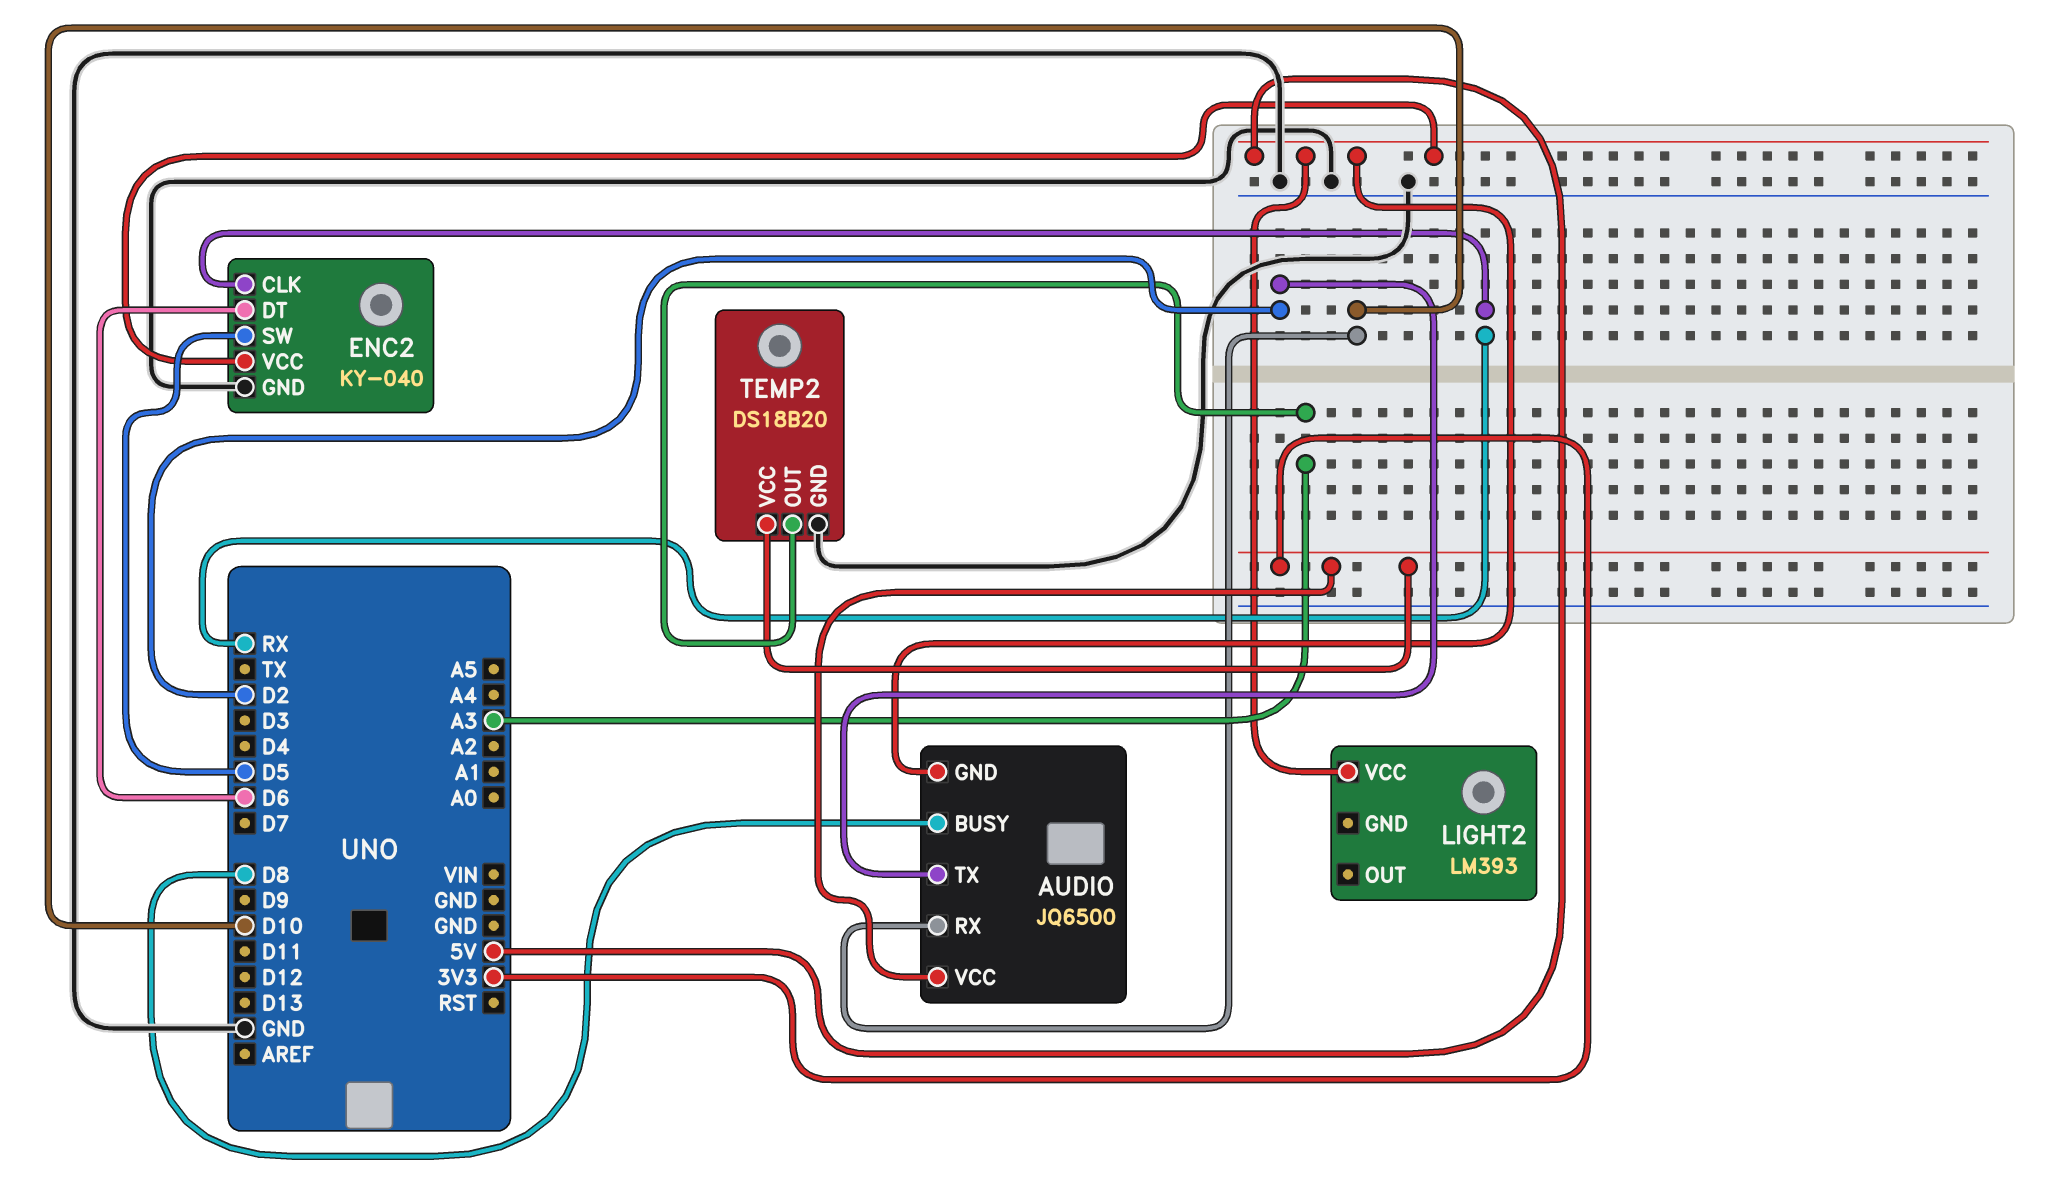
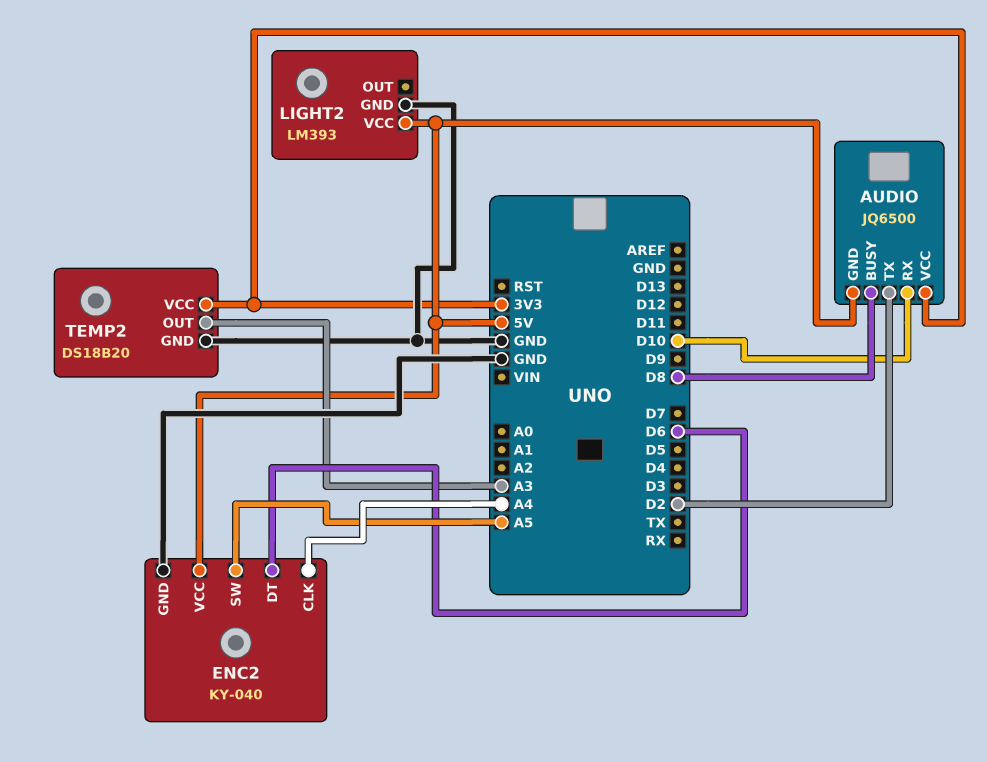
ENC2 pin CLK: RX -> A4
ENC2 pin SW: D5 -> A5
LIGHT2 pin GND: none -> GND

